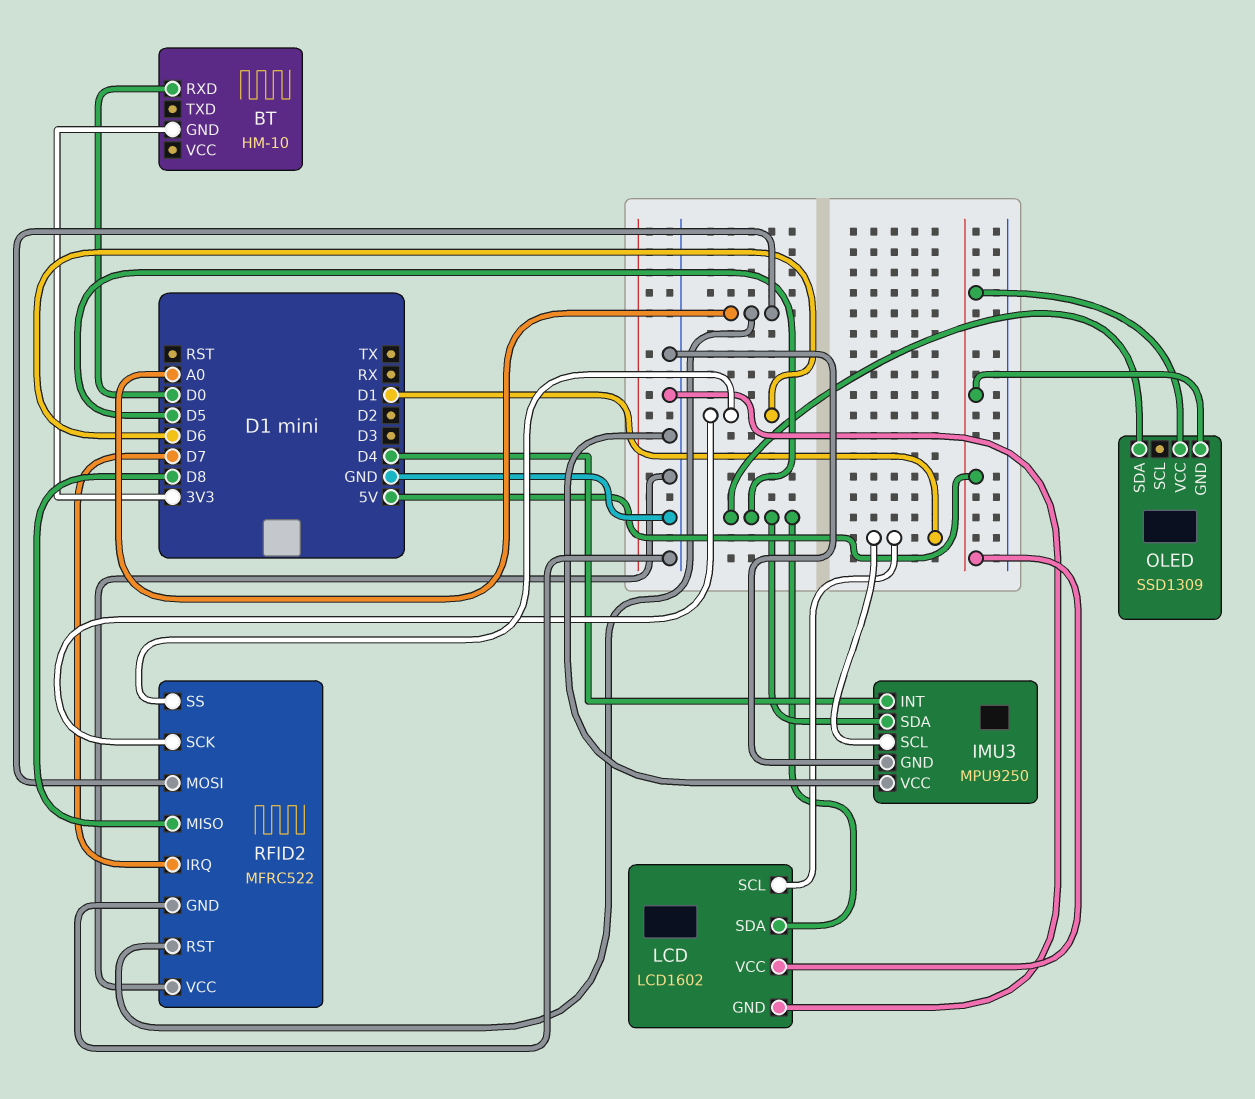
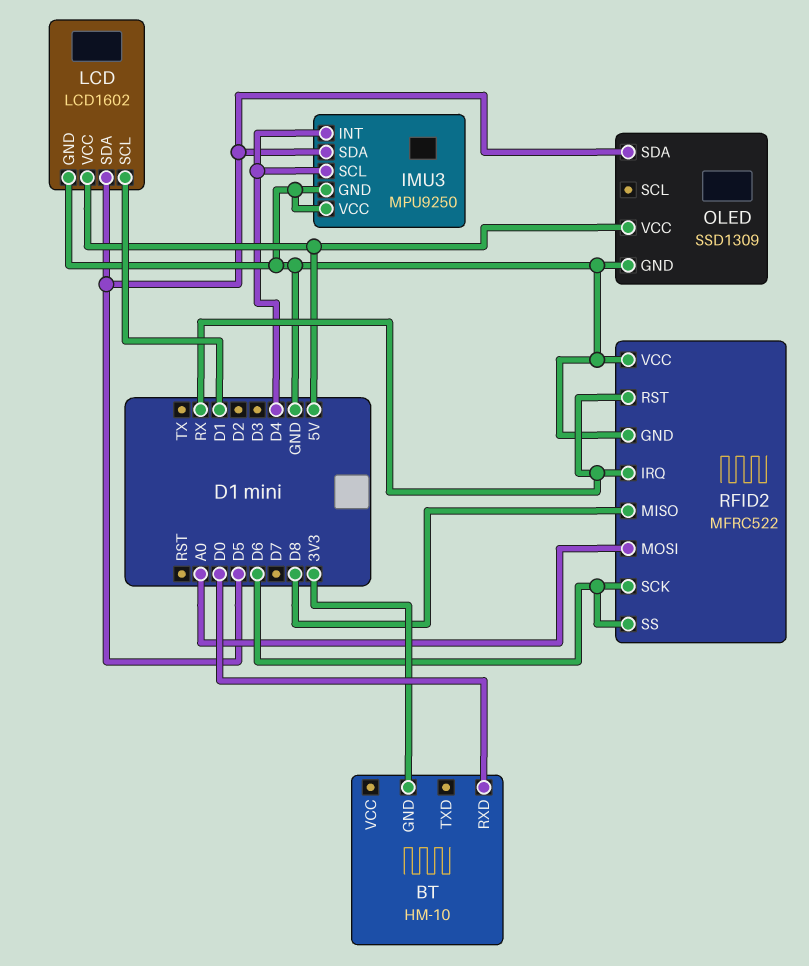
IMU3 pin SCL: D1 -> D4
OLED pin GND: 5V -> GND
RFID2 pin IRQ: D7 -> RX
RFID2 pin RST: A0 -> RX

